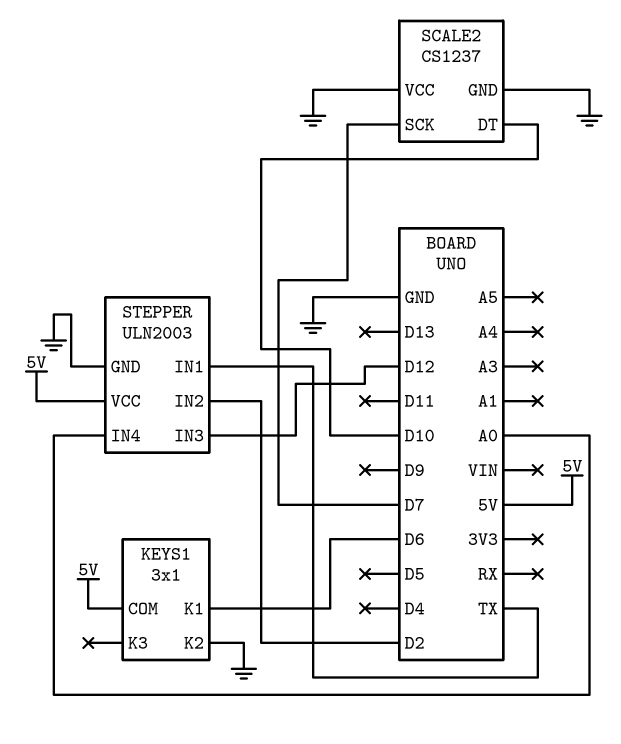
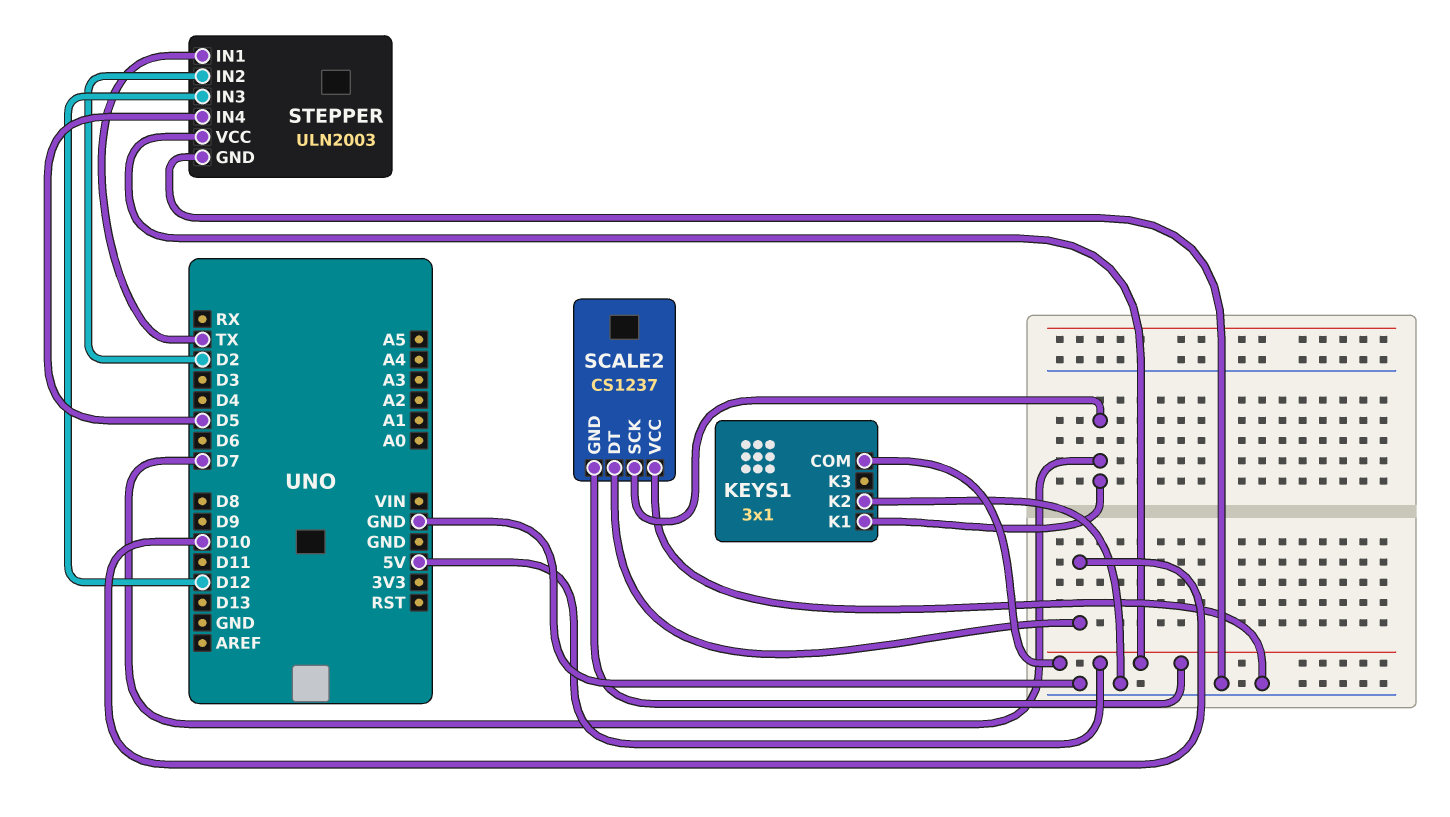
KEYS1 pin K1: D6 -> D7
SCALE2 pin GND: GND -> 5V
STEPPER pin IN4: A0 -> D5

